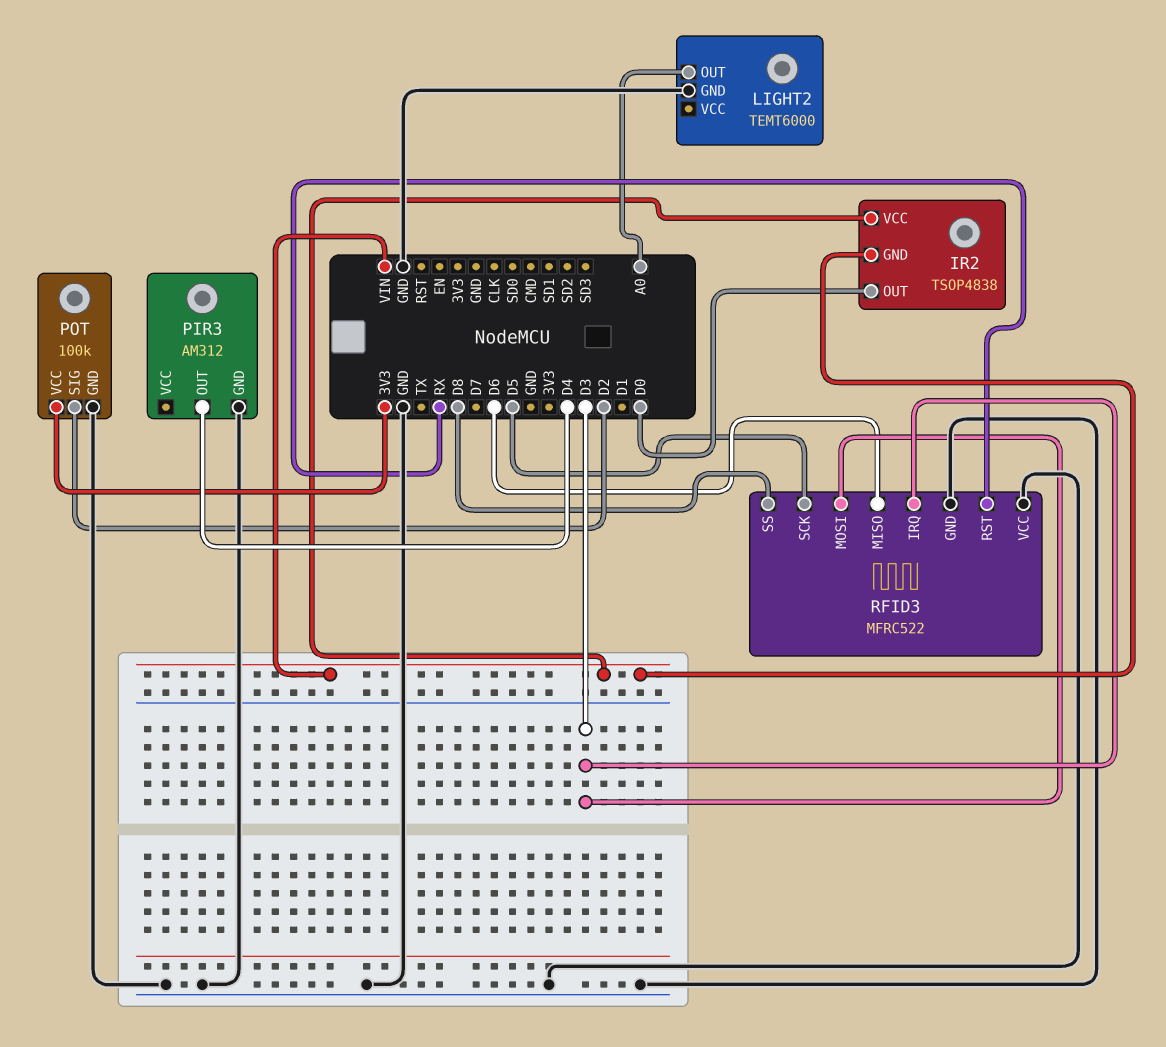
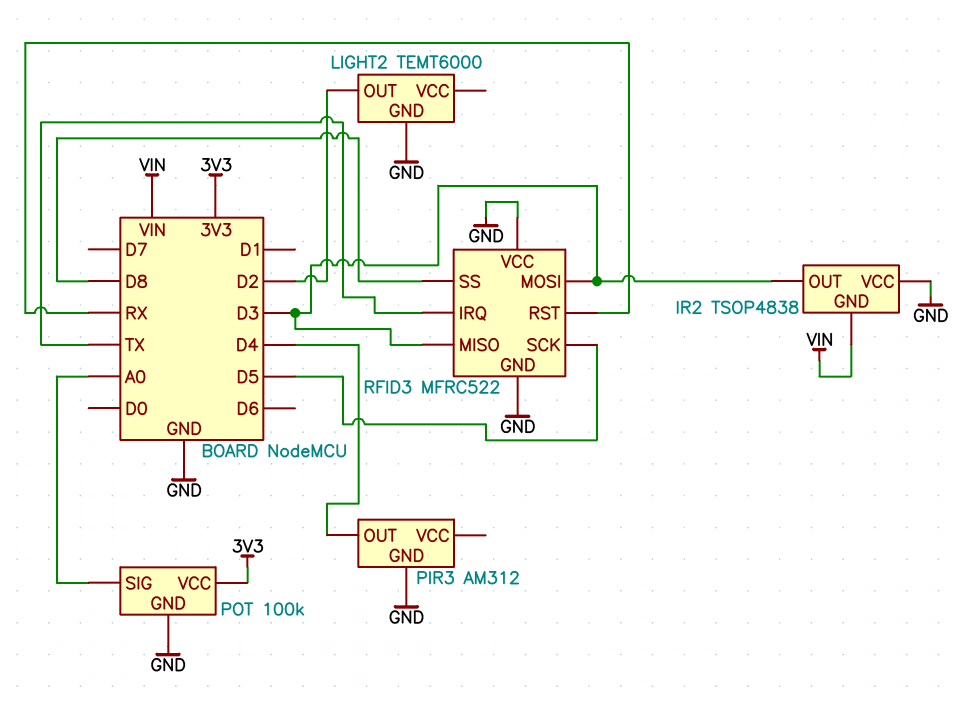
IR2 pin OUT: D0 -> D3
IR2 pin VCC: VIN -> GND
LIGHT2 pin OUT: A0 -> D2
POT pin SIG: D2 -> A0
RFID3 pin IRQ: D3 -> TX
RFID3 pin MISO: D6 -> D3

